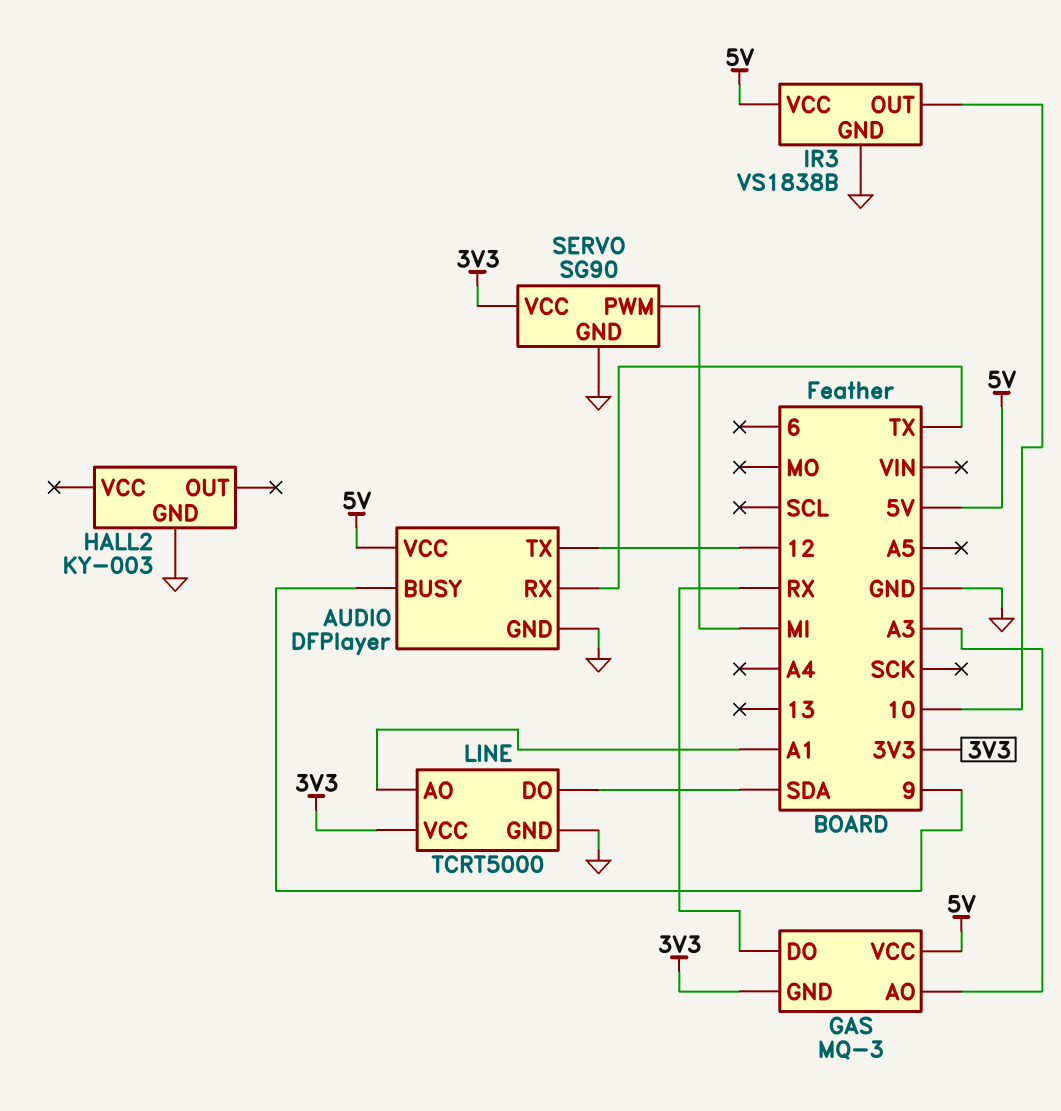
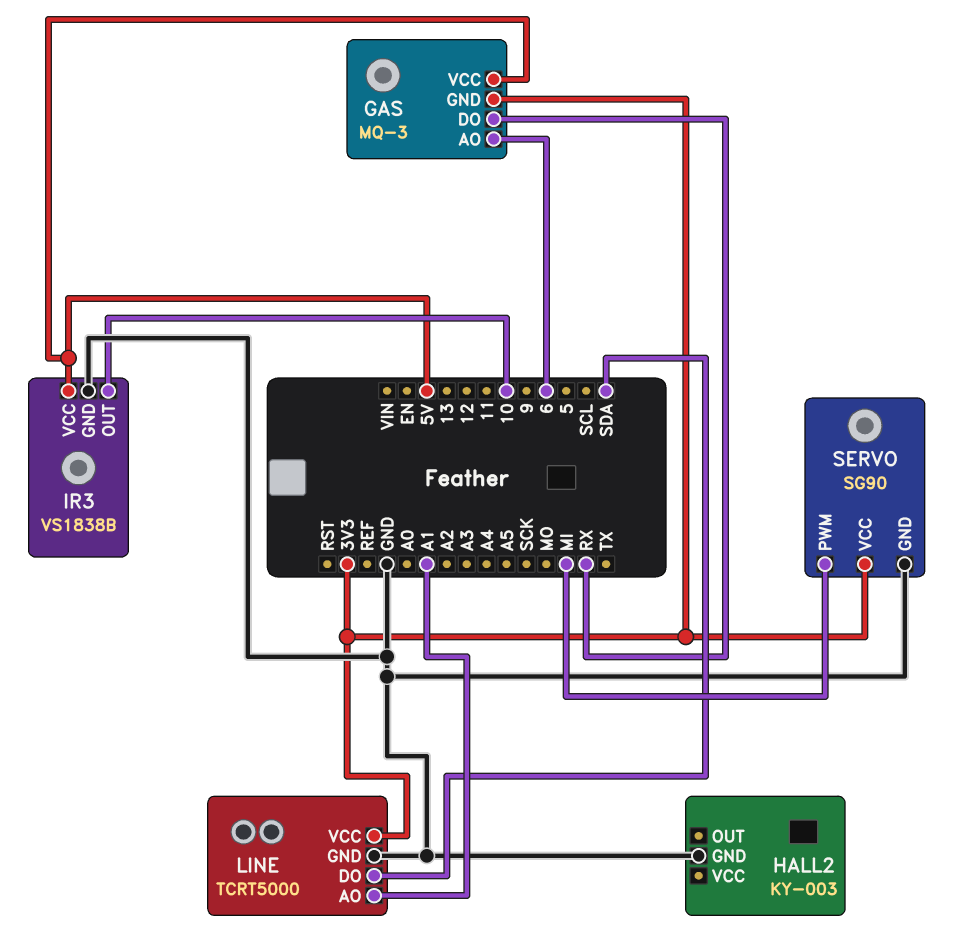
AUDIO: DFPlayer -> none
AUDIO pin BUSY: 9 -> none
AUDIO pin GND: GND -> none
AUDIO pin RX: TX -> none
AUDIO pin TX: 12 -> none
AUDIO pin VCC: 5V -> none
GAS pin AO: A3 -> 6

